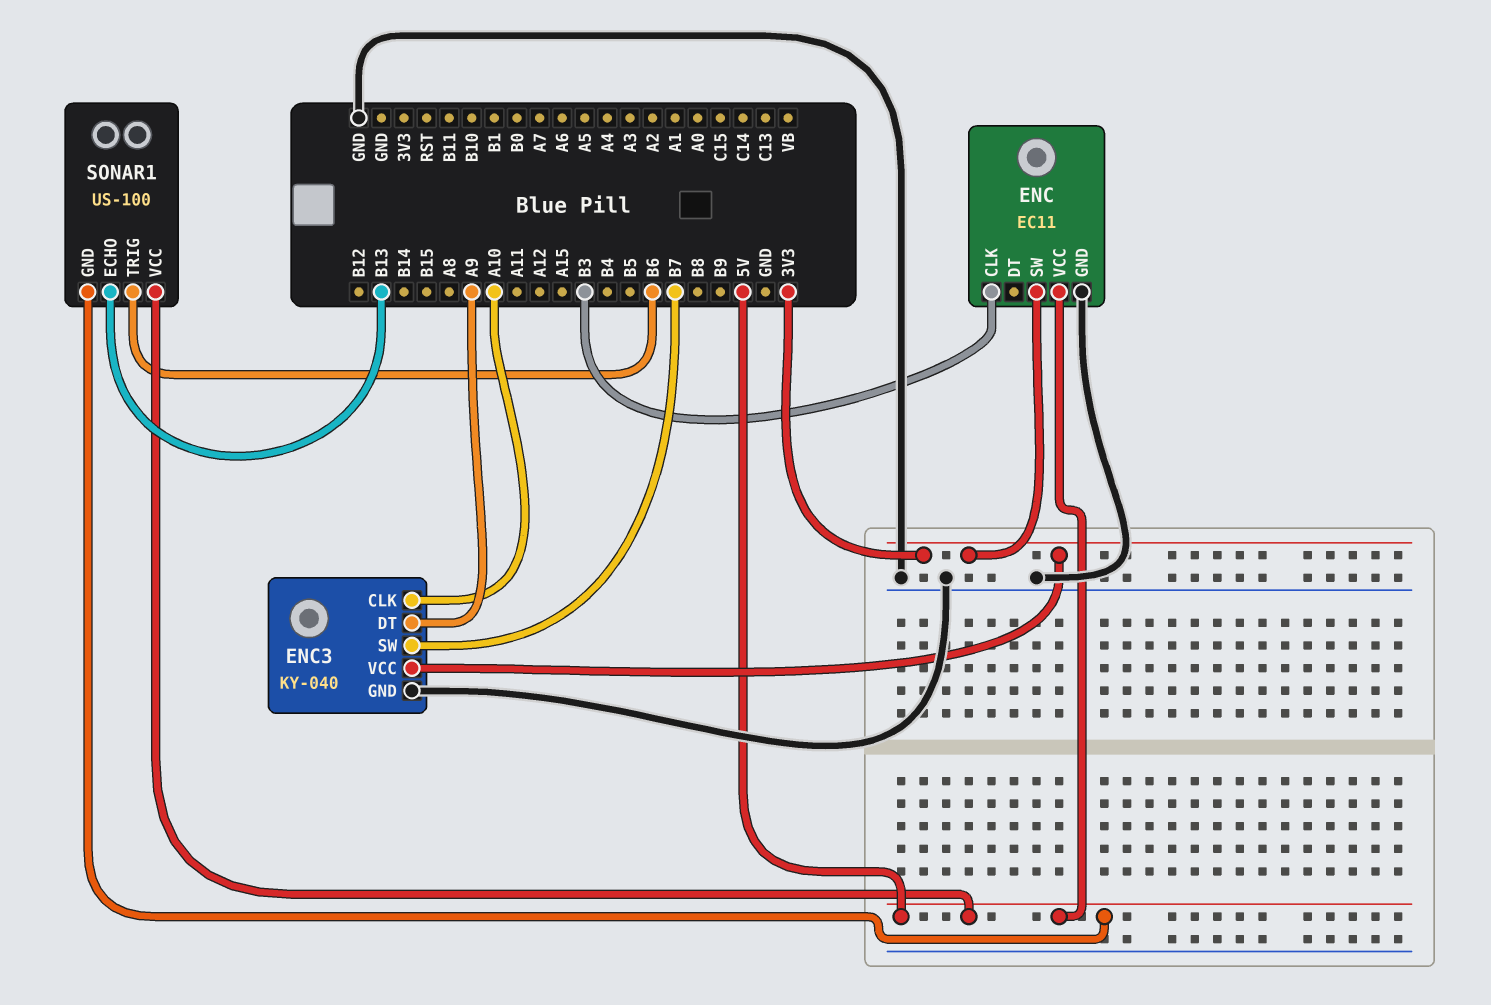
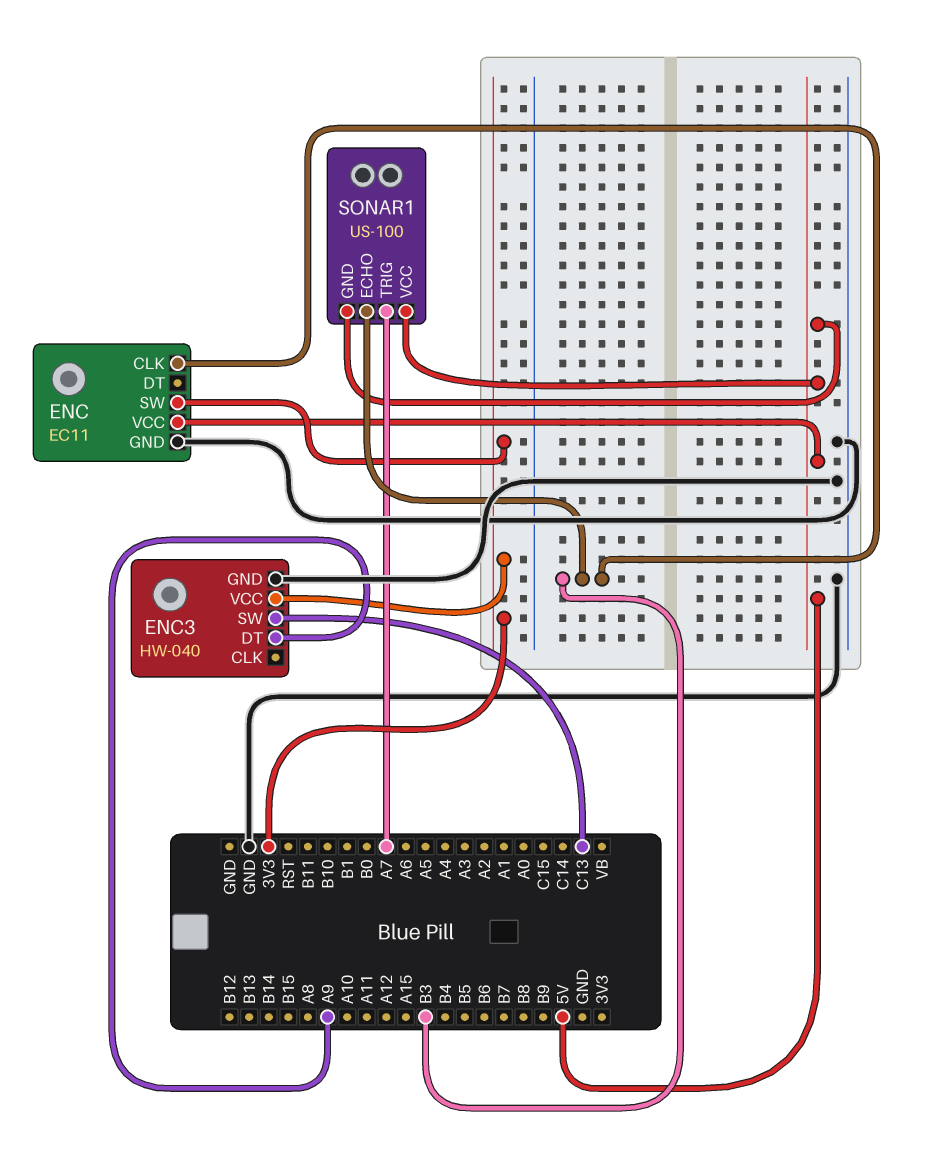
ENC3: KY-040 -> HW-040
ENC3 pin CLK: A10 -> none
ENC3 pin SW: B7 -> C13
SONAR1 pin ECHO: B13 -> B3
SONAR1 pin TRIG: B6 -> A7

